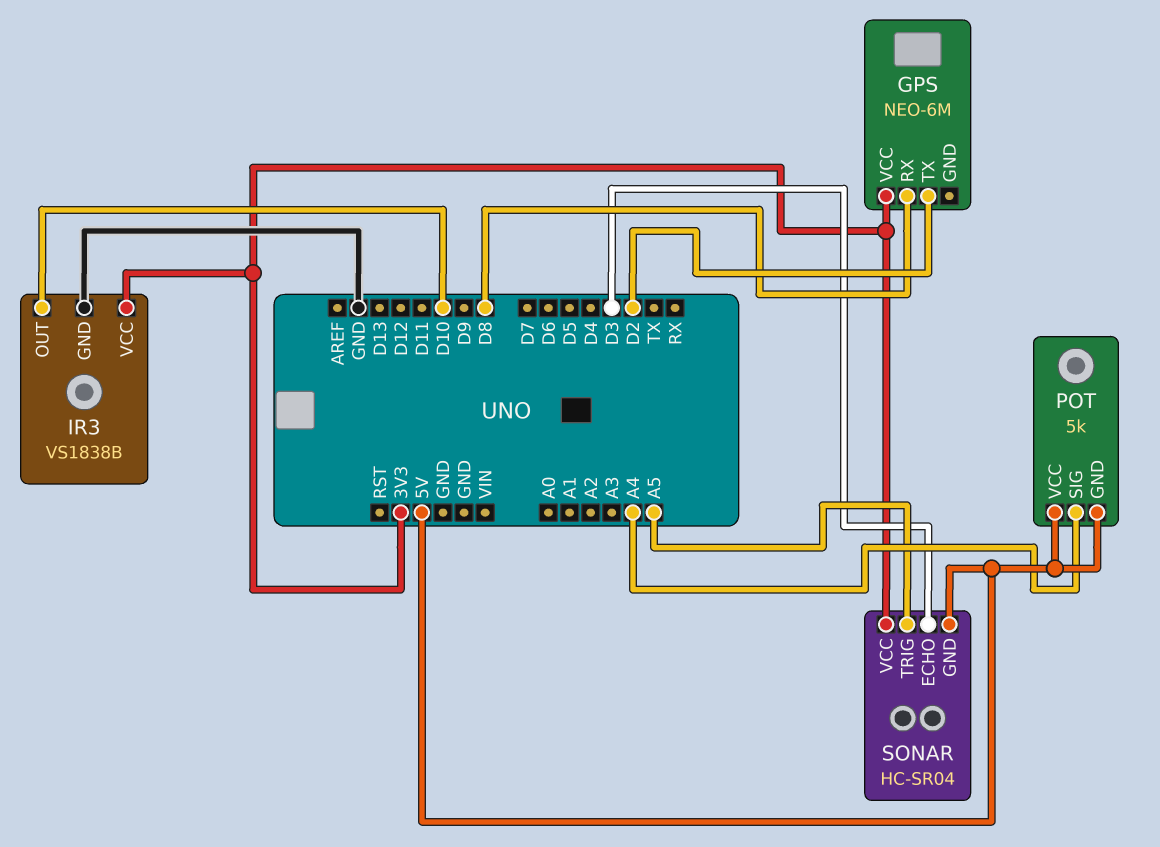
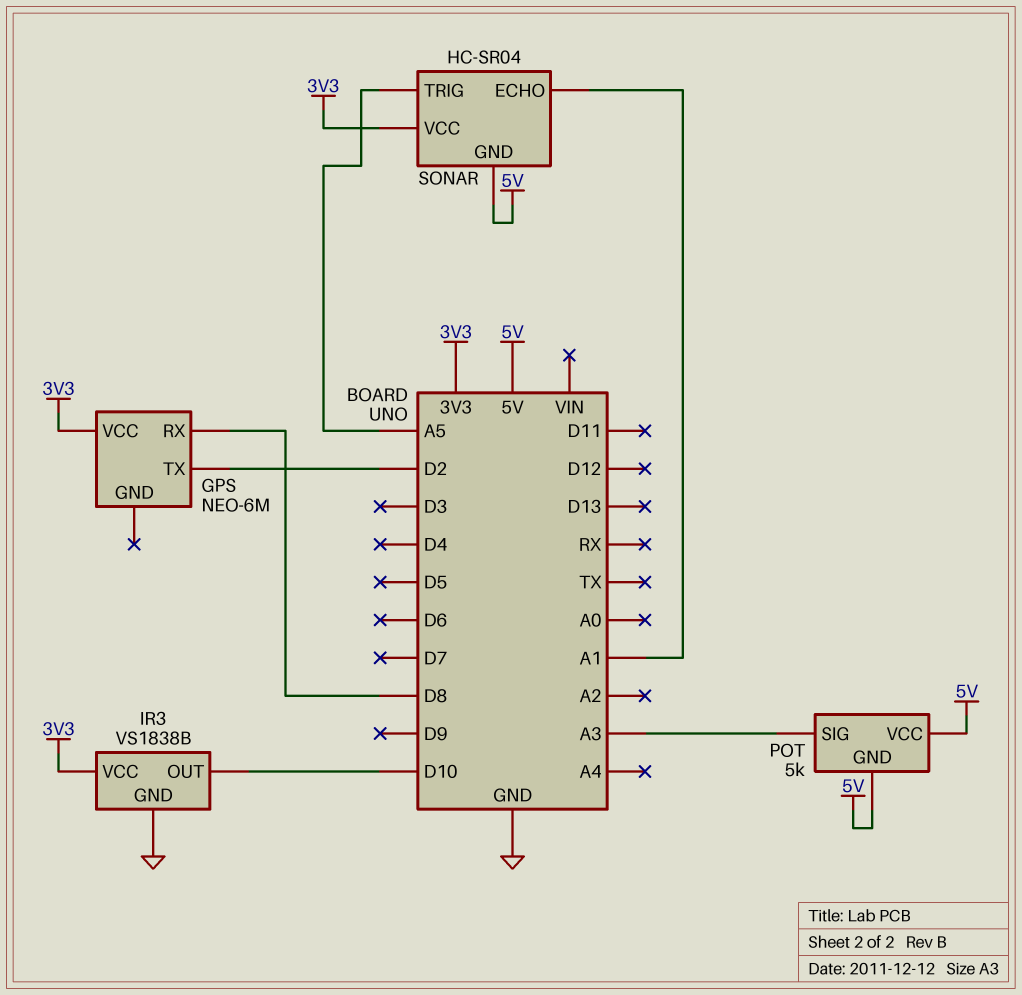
POT pin SIG: A4 -> A3
SONAR pin ECHO: D3 -> A1

